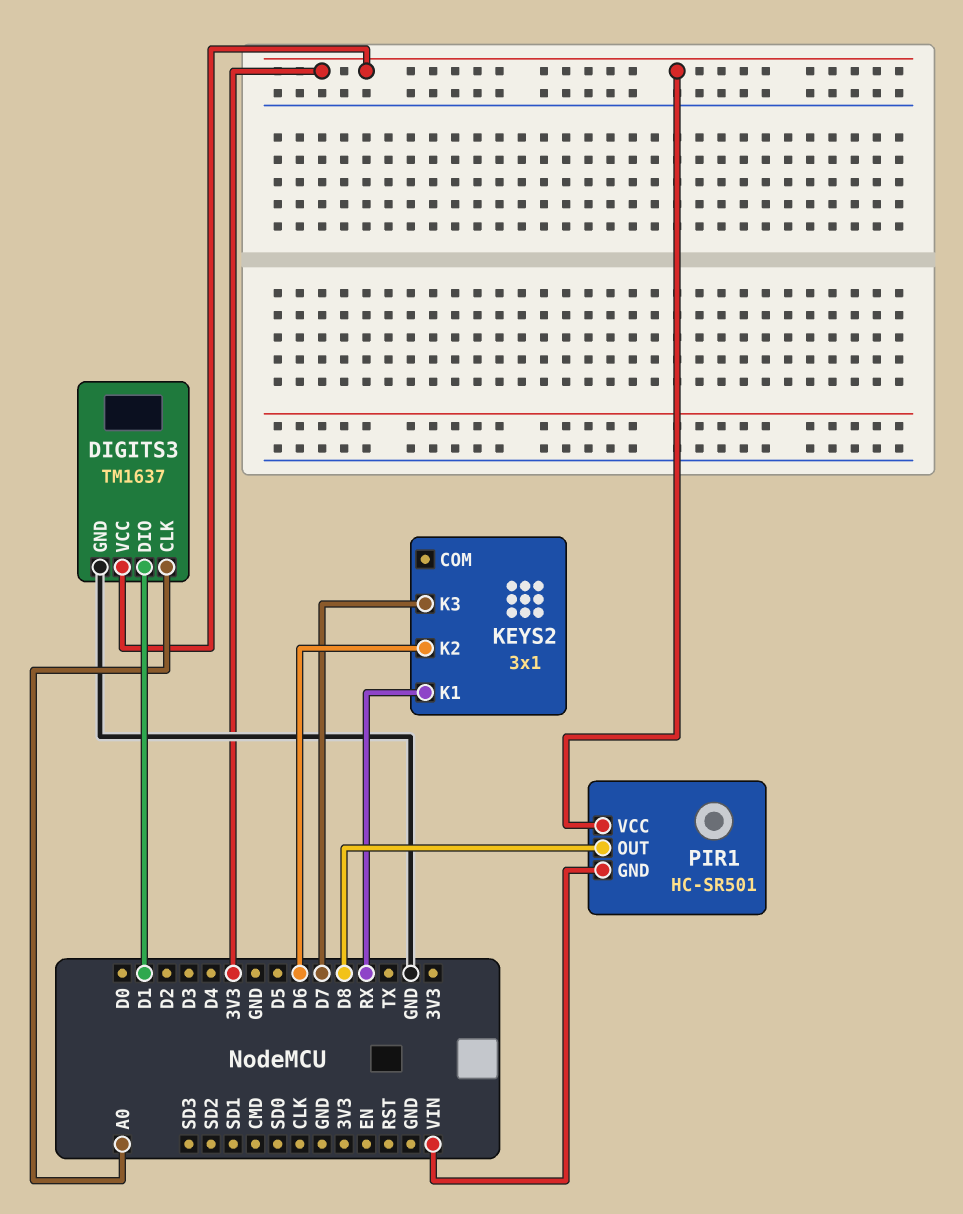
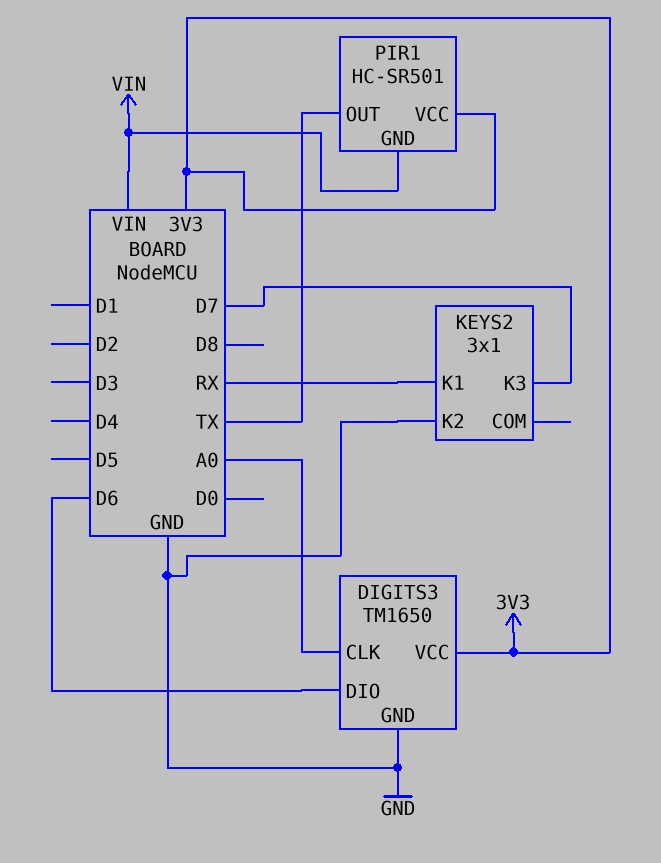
DIGITS3: TM1637 -> TM1650
DIGITS3 pin DIO: D1 -> D6
KEYS2 pin K2: D6 -> GND
PIR1 pin OUT: D8 -> TX

